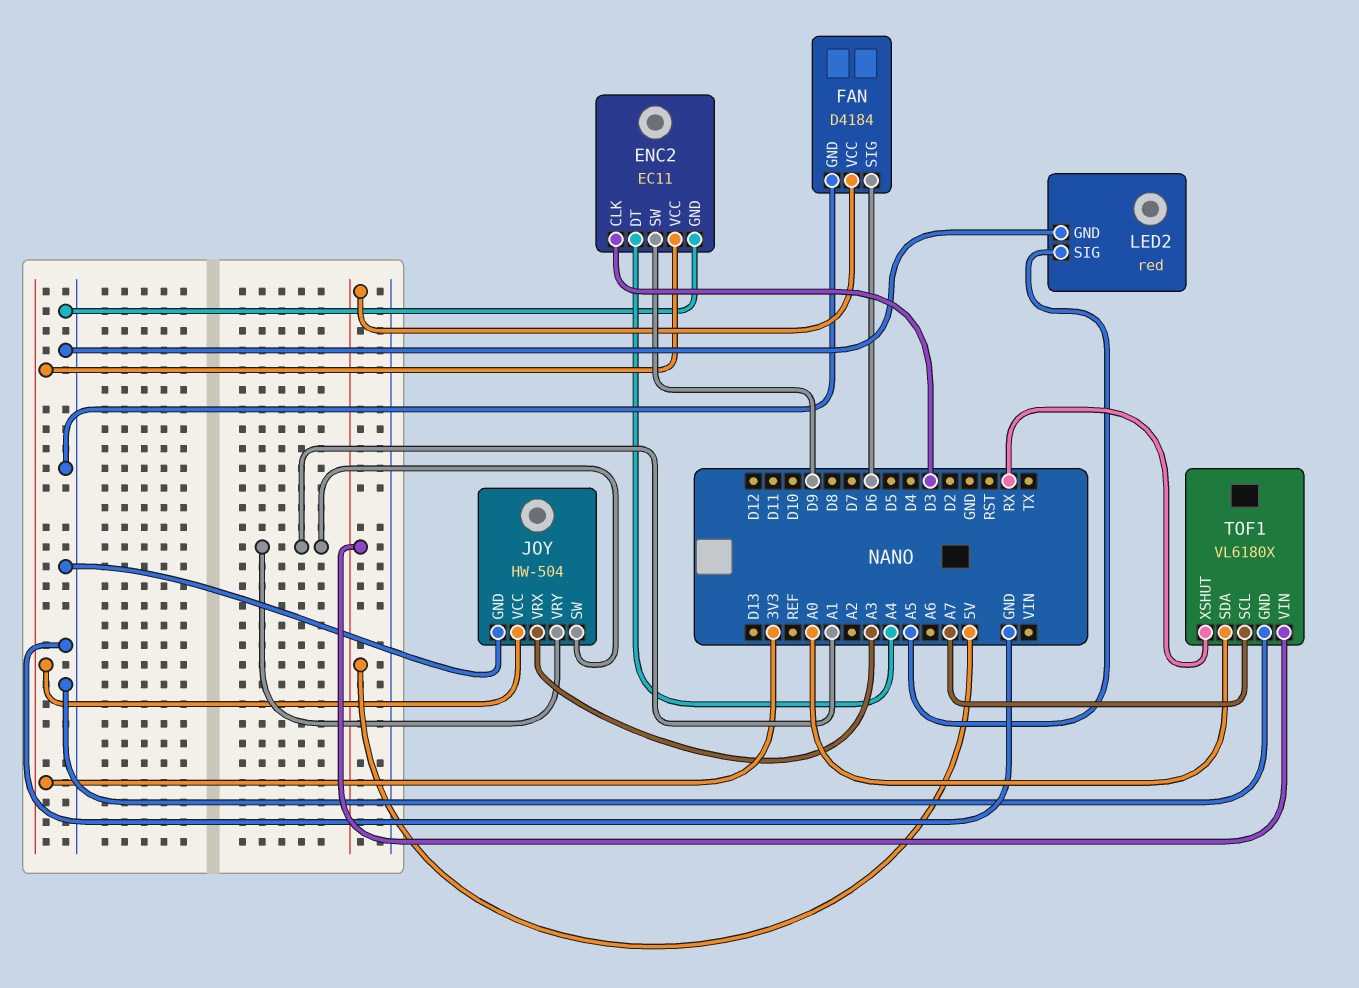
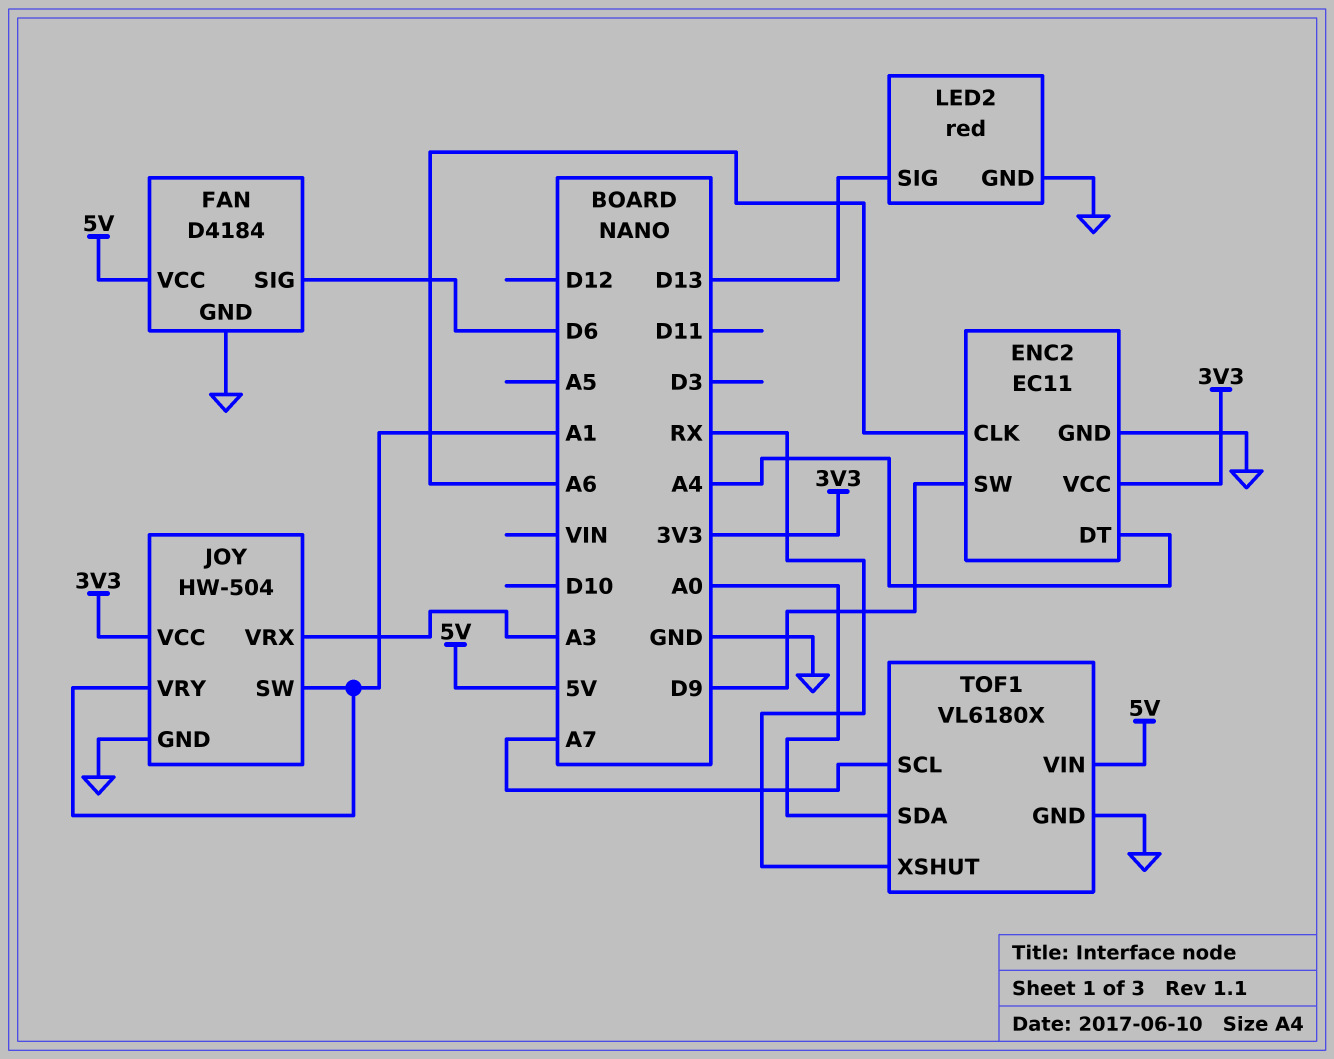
ENC2 pin CLK: D3 -> A6
LED2 pin SIG: A5 -> D13

